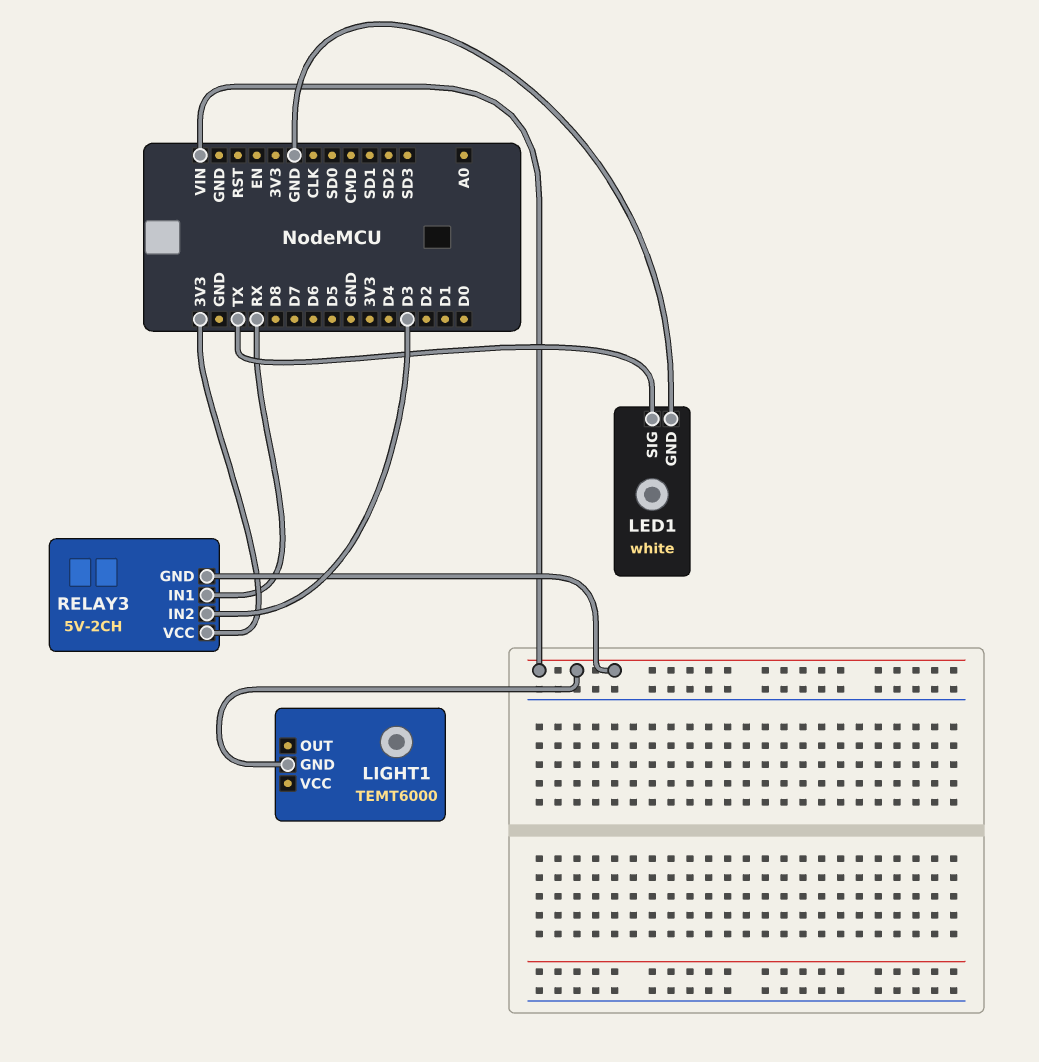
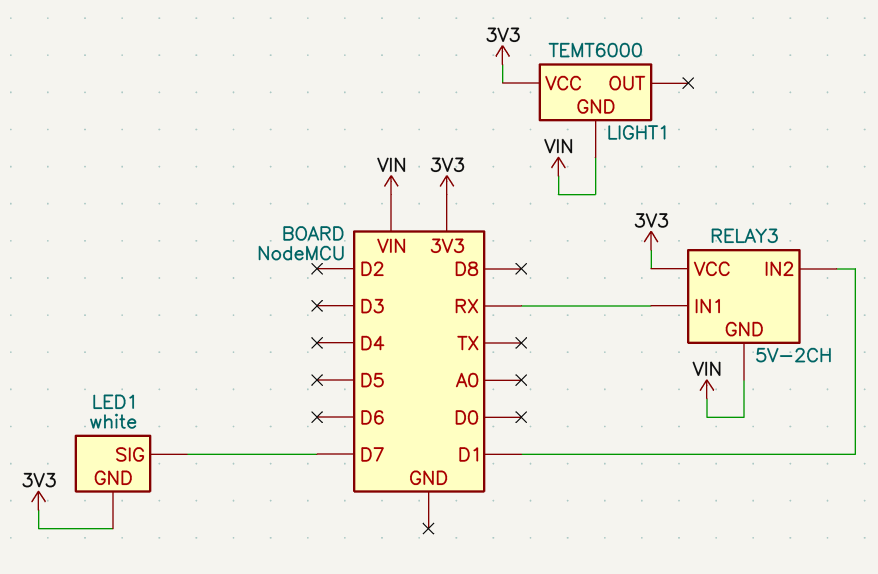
LED1 pin GND: GND -> 3V3
LED1 pin SIG: TX -> D7
LIGHT1 pin VCC: none -> 3V3
RELAY3 pin IN2: D3 -> D1

